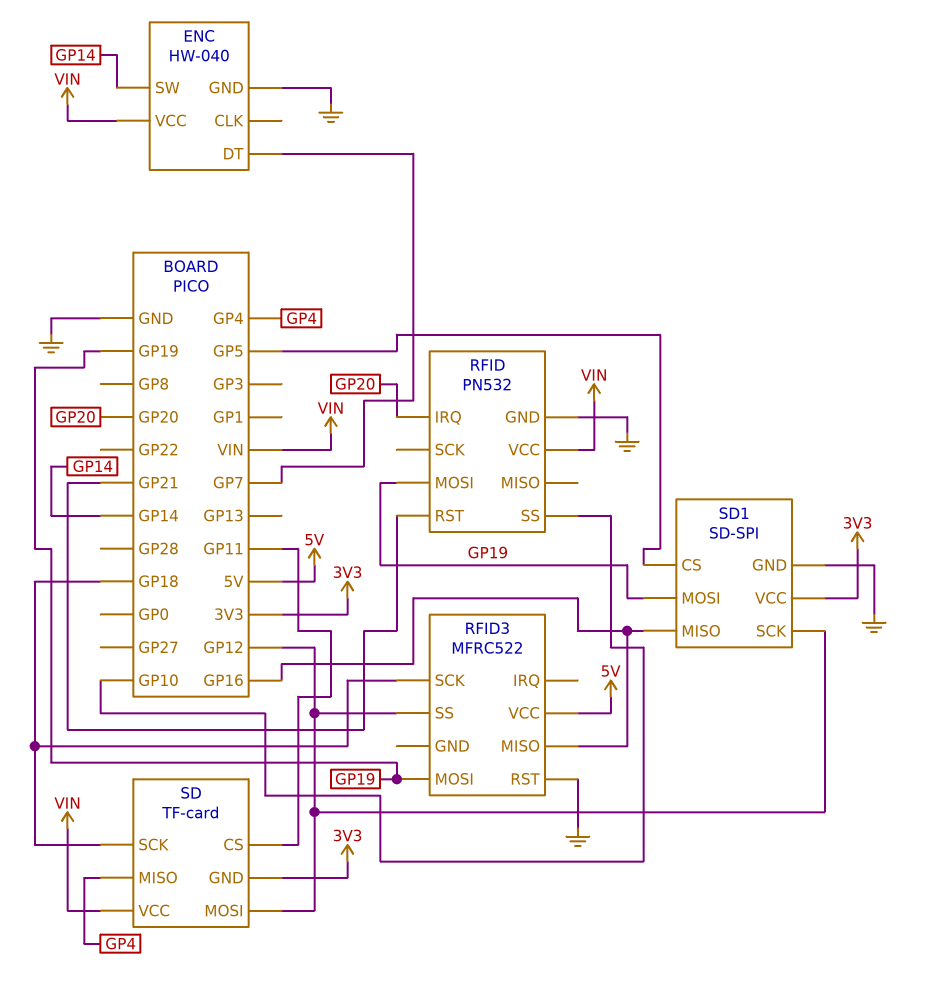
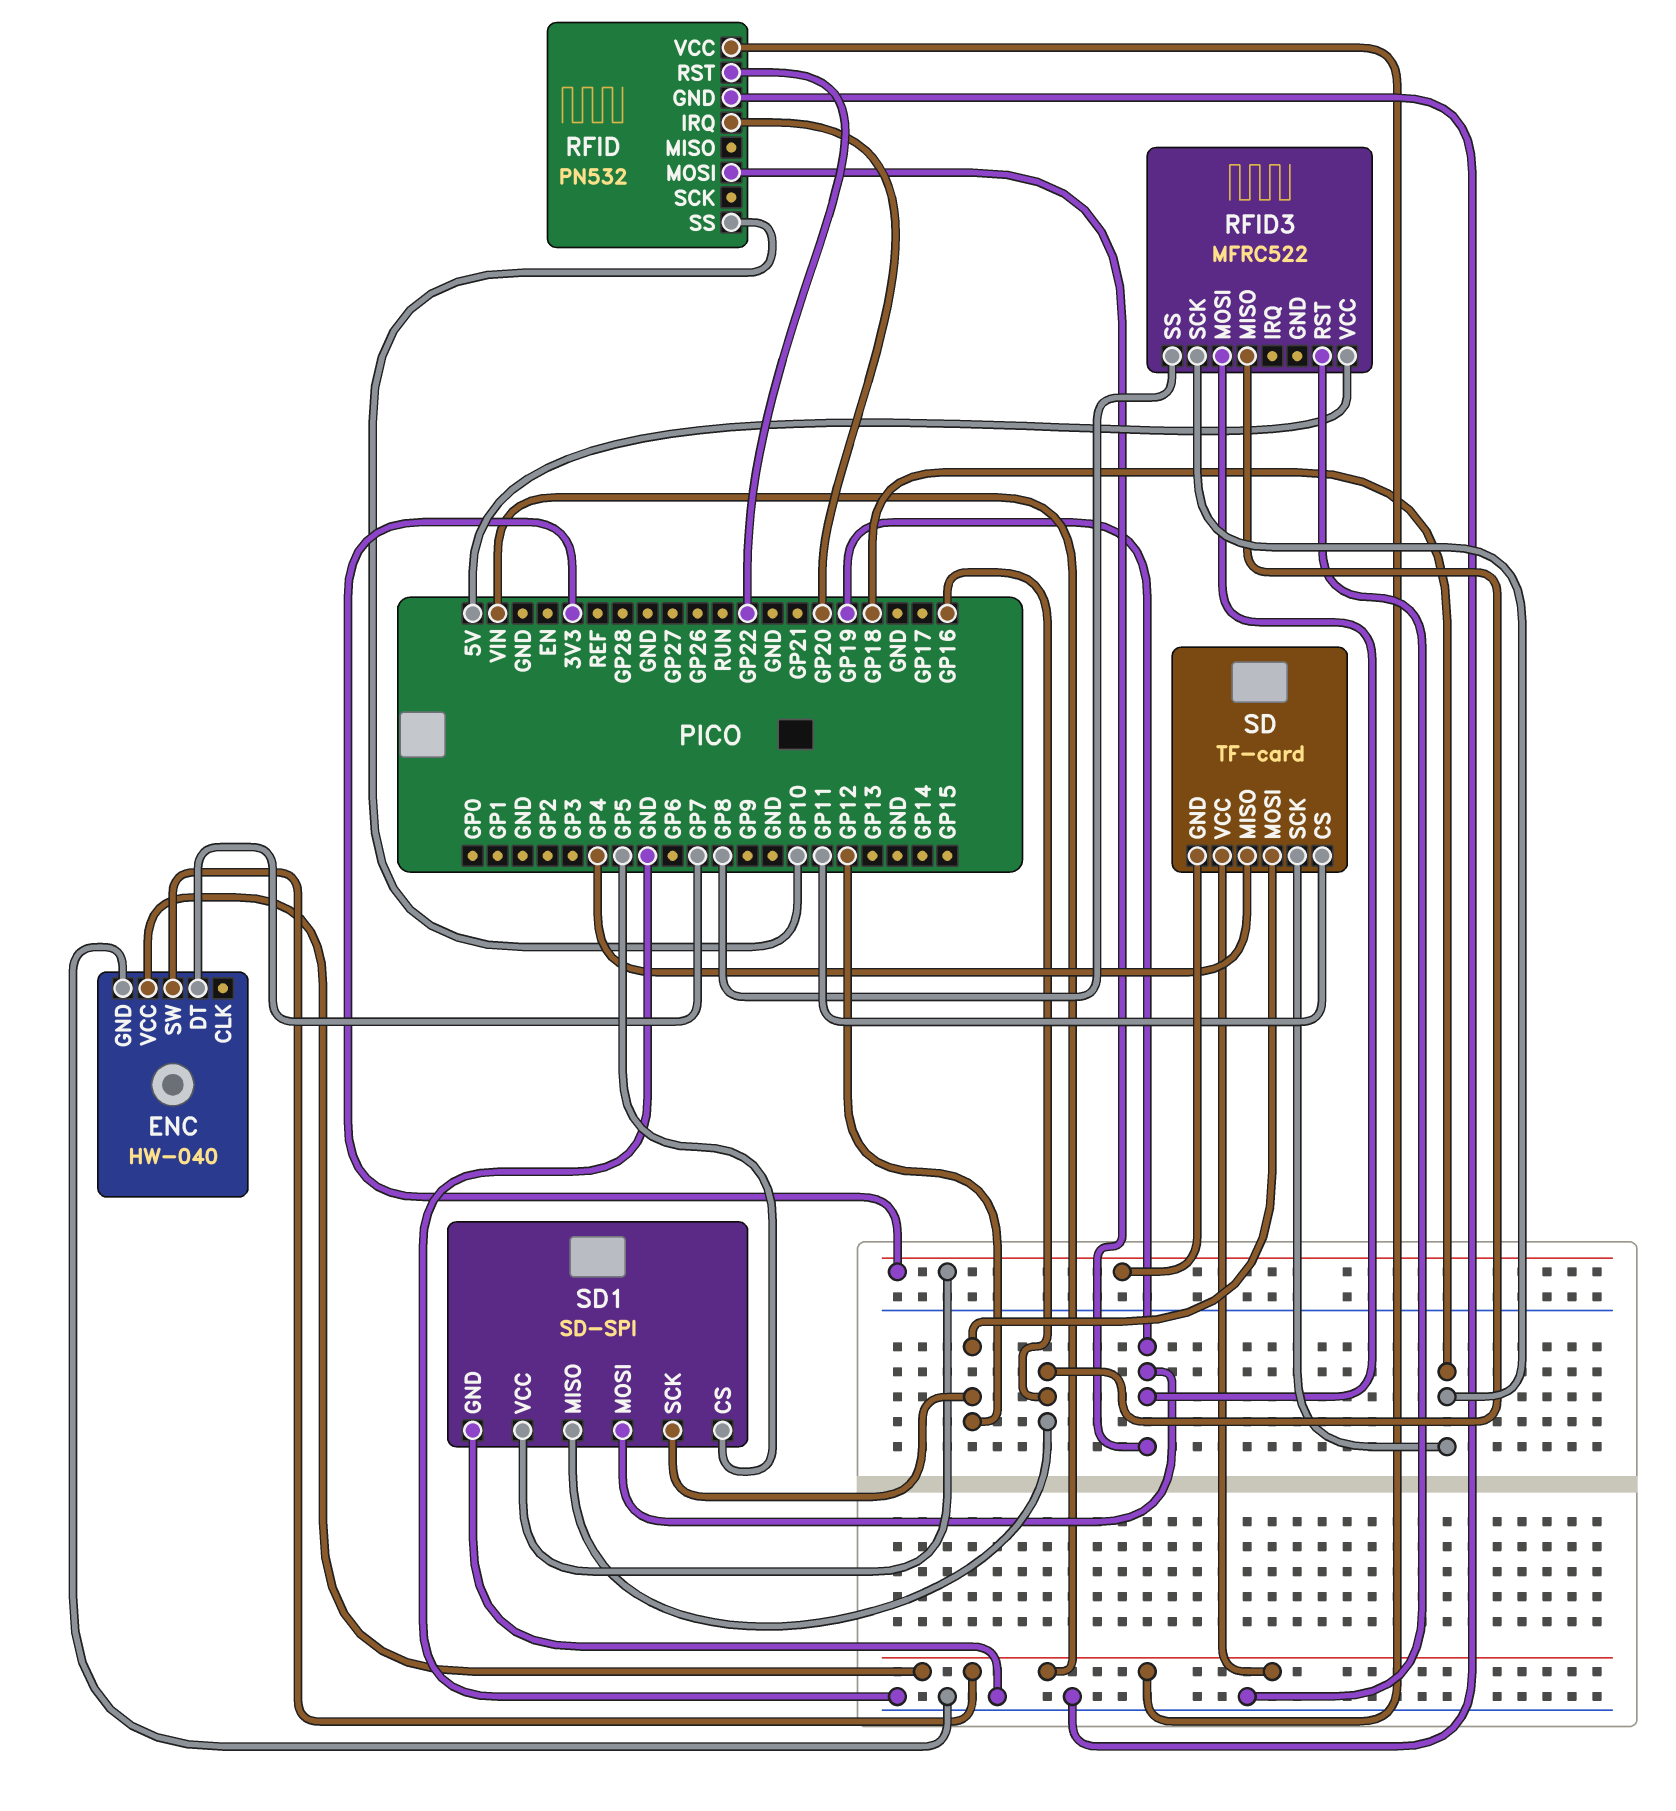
ENC pin SW: GP14 -> VIN
RFID pin RST: GP21 -> GP22
RFID3 pin SS: GP12 -> GP8

